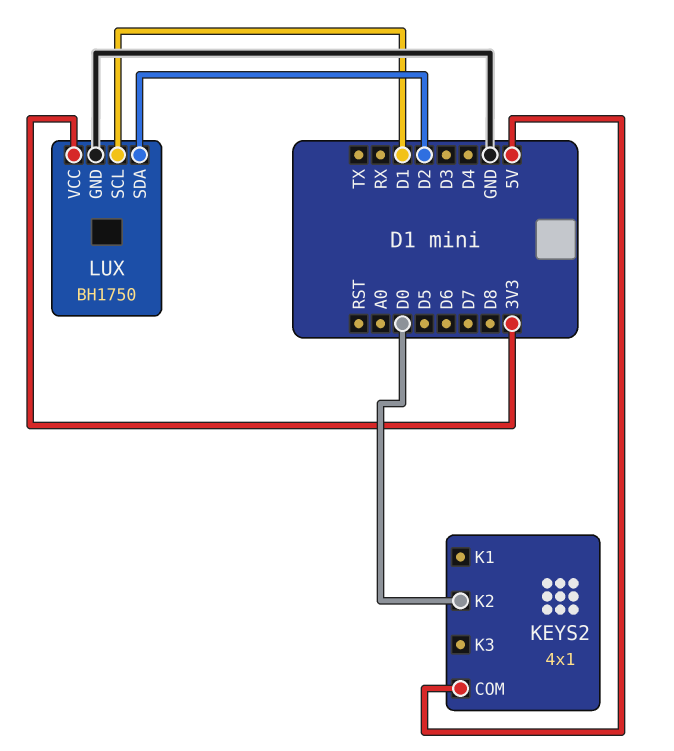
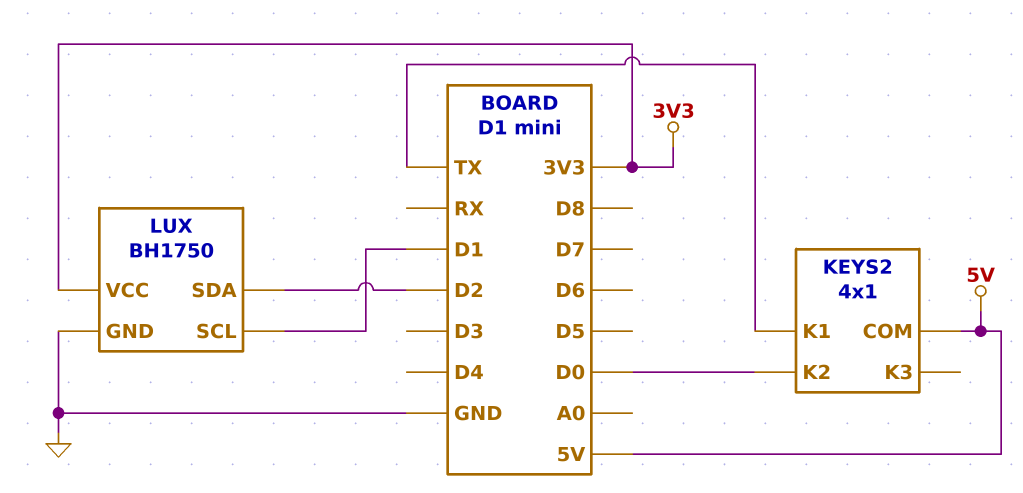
KEYS2 pin K1: none -> TX

